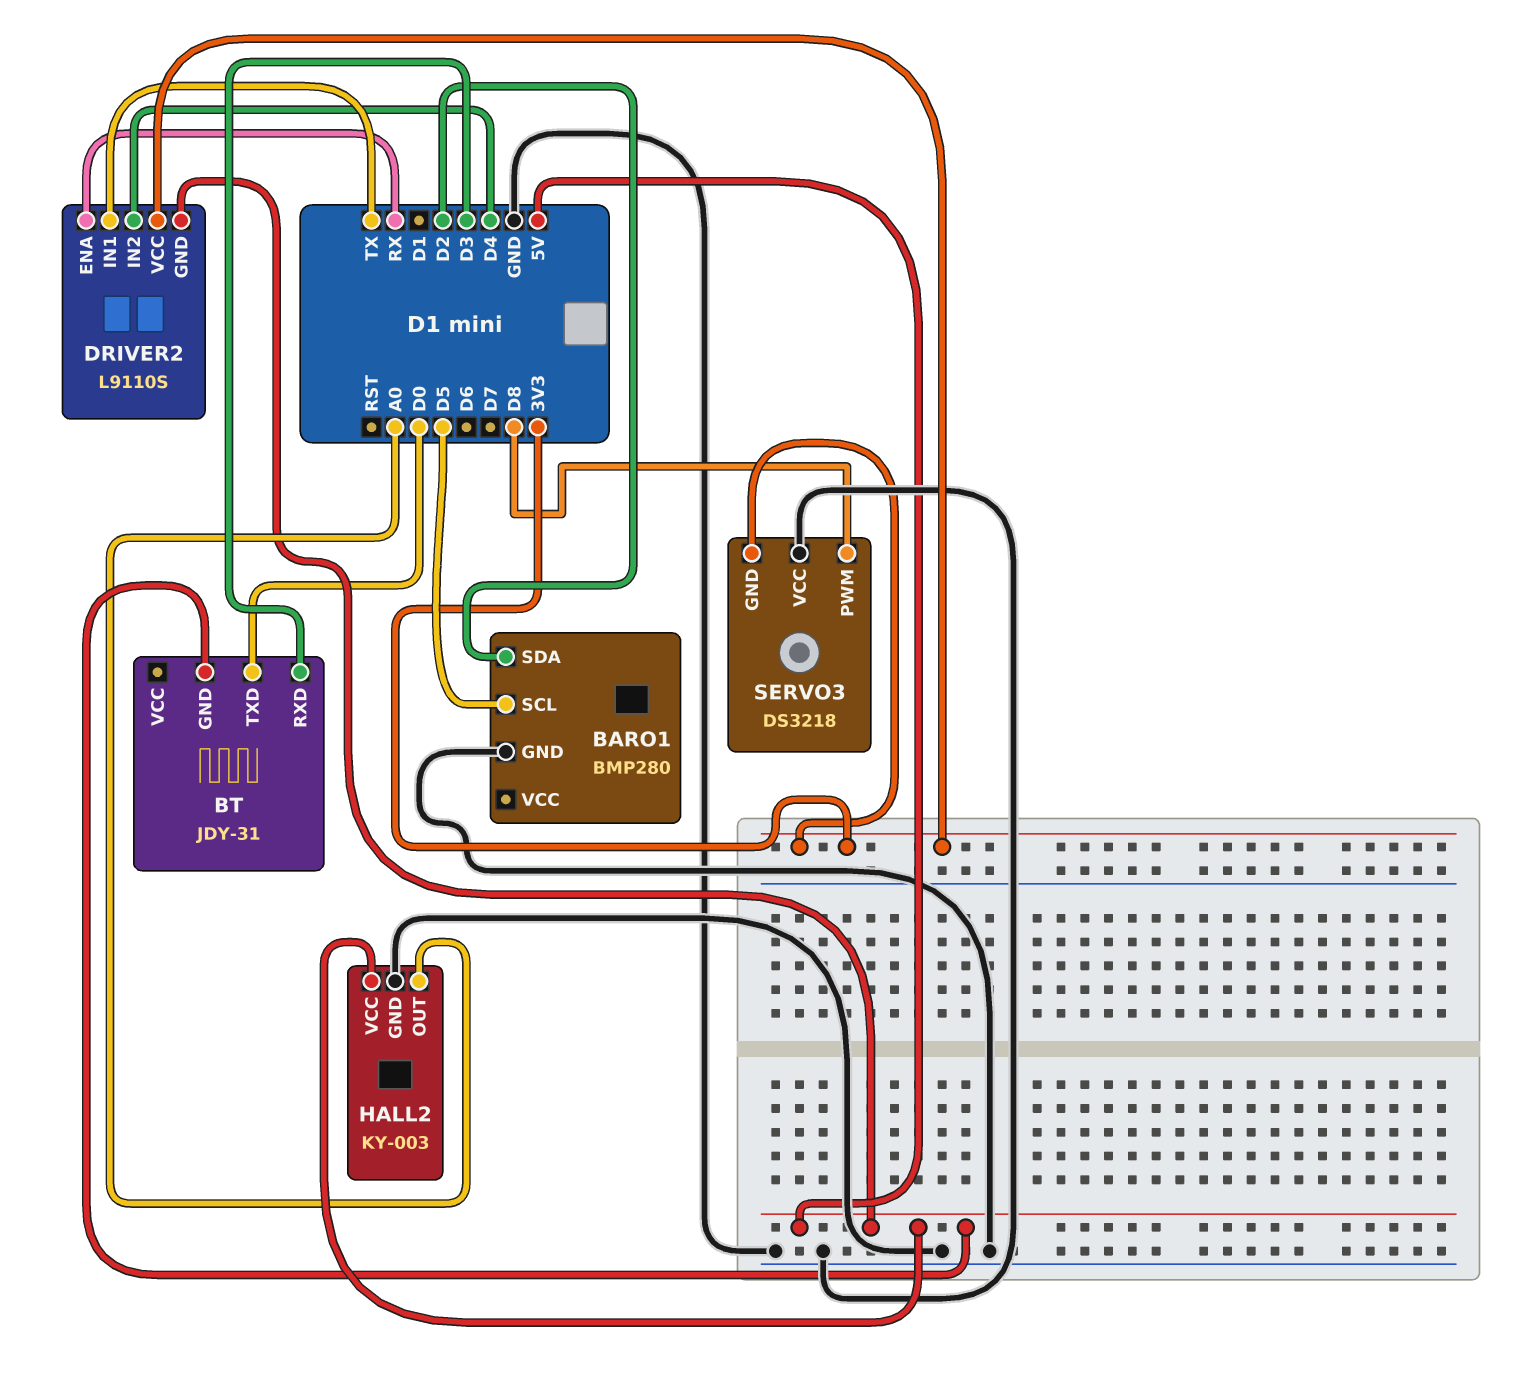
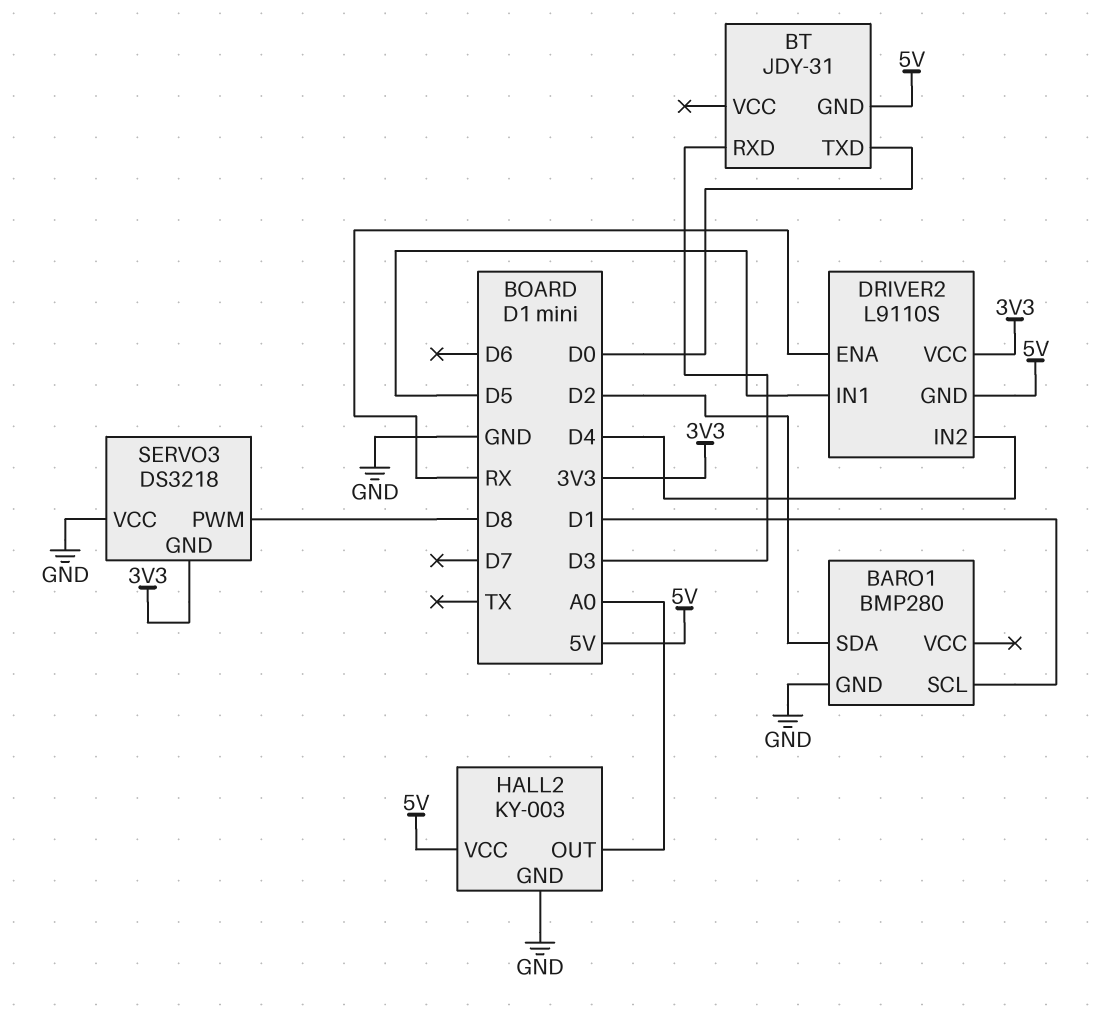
BARO1 pin SCL: D5 -> D1
DRIVER2 pin IN1: TX -> D5

